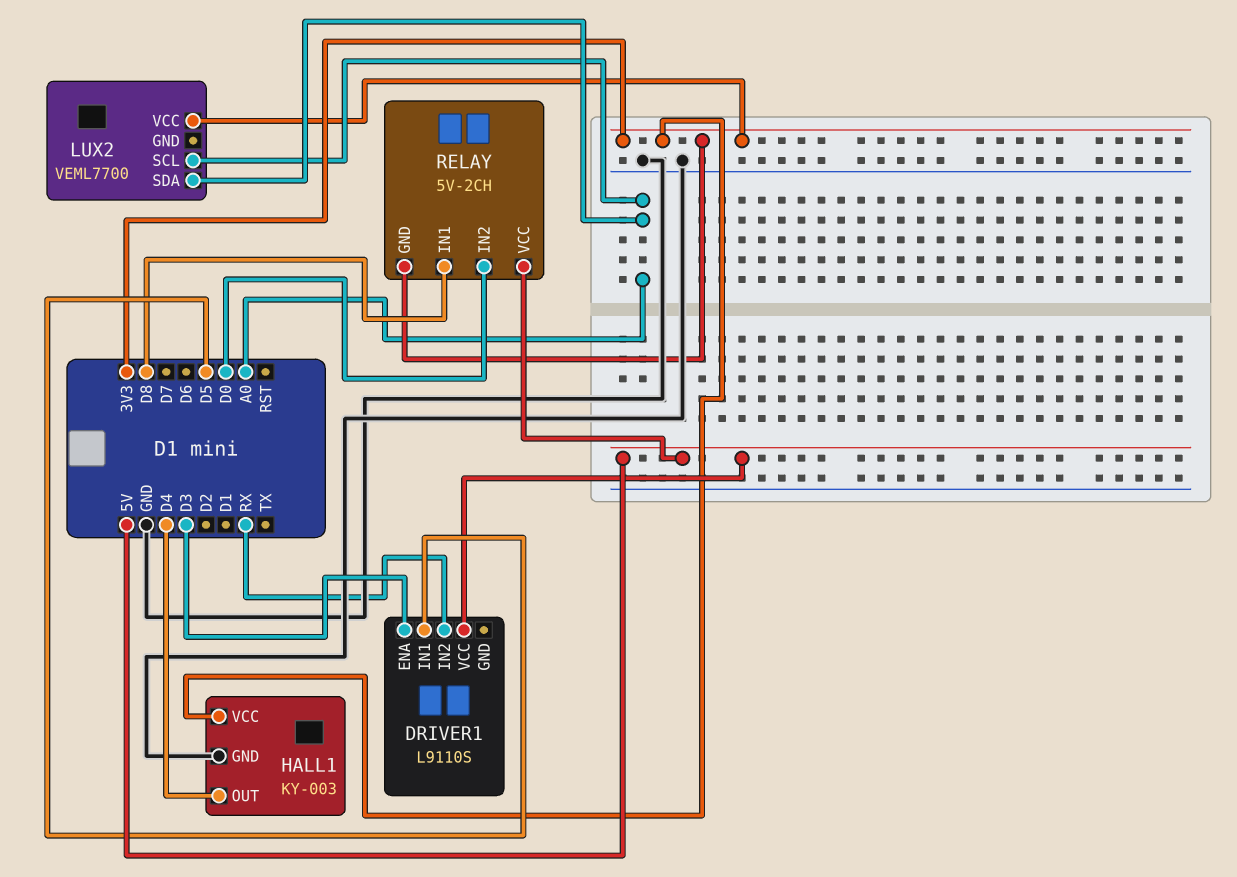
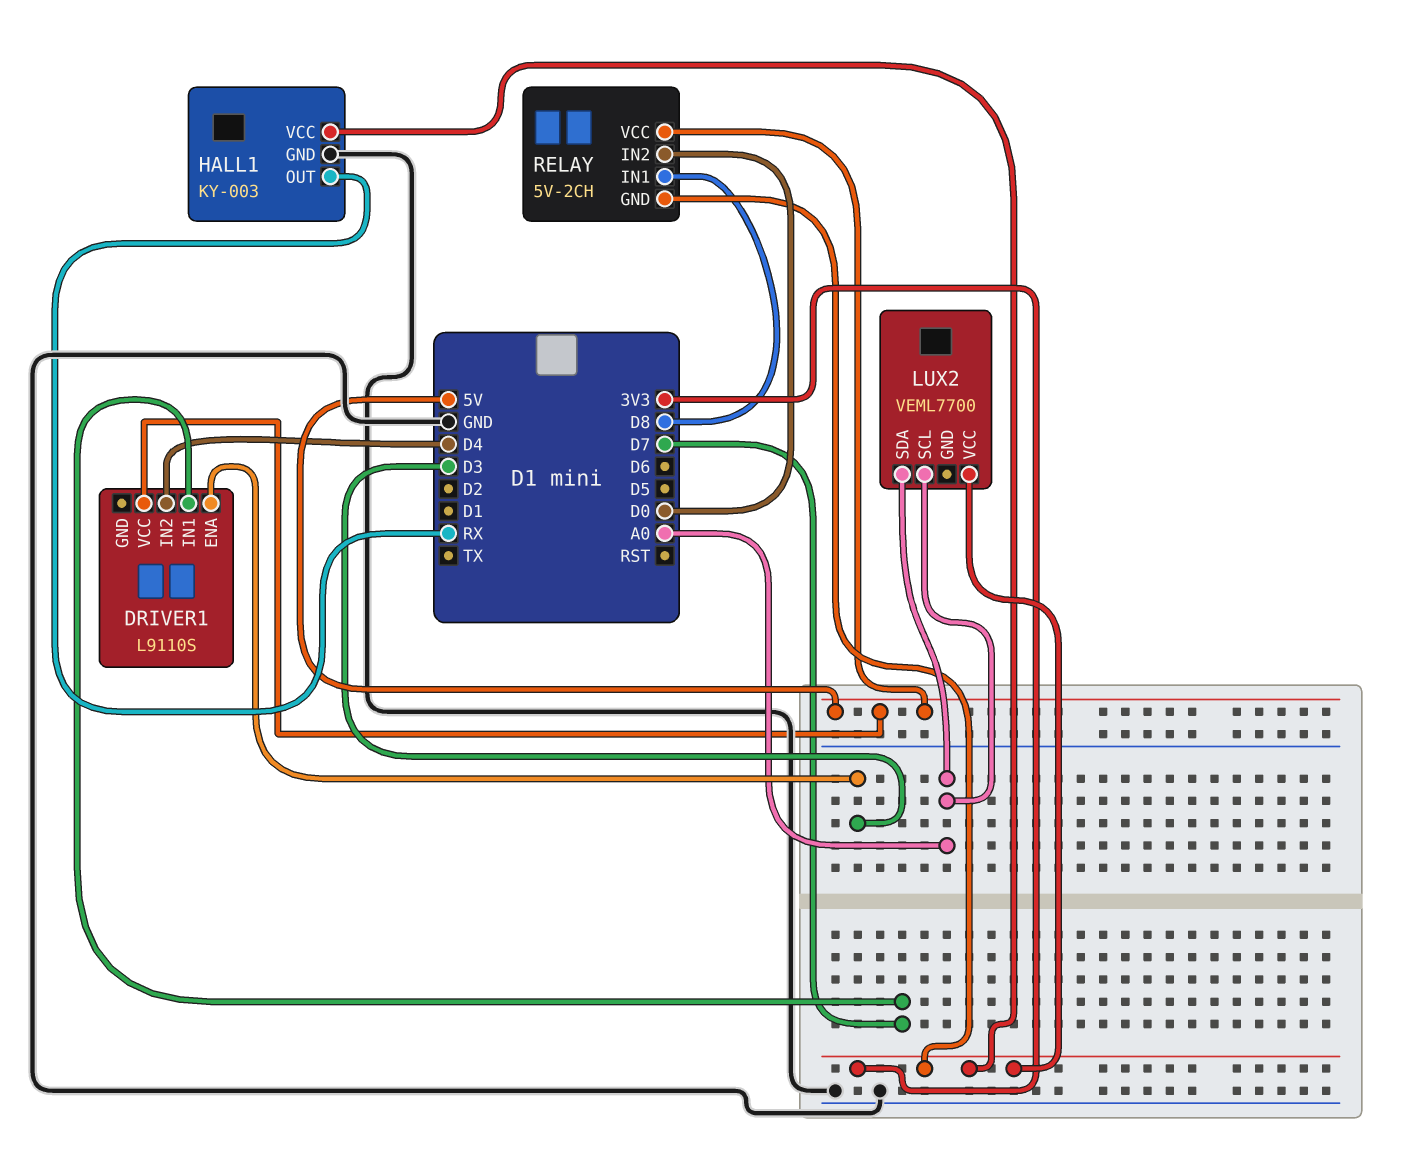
DRIVER1 pin IN1: D5 -> D7
DRIVER1 pin IN2: RX -> D4
HALL1 pin OUT: D4 -> RX

